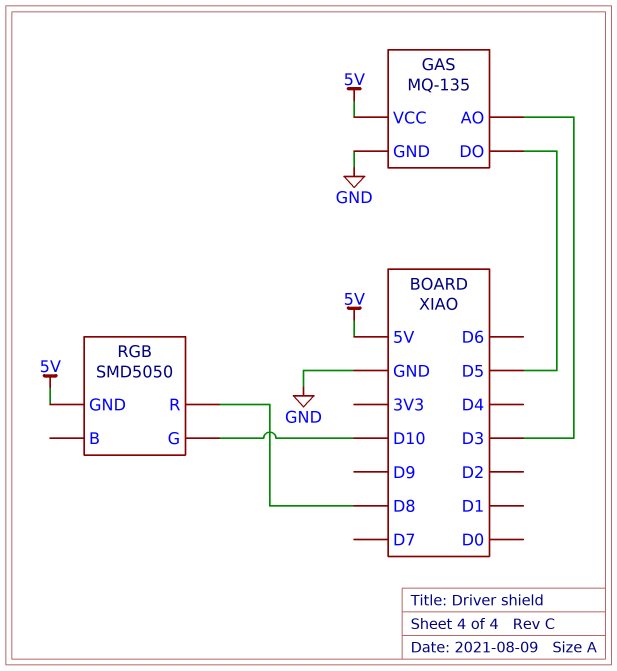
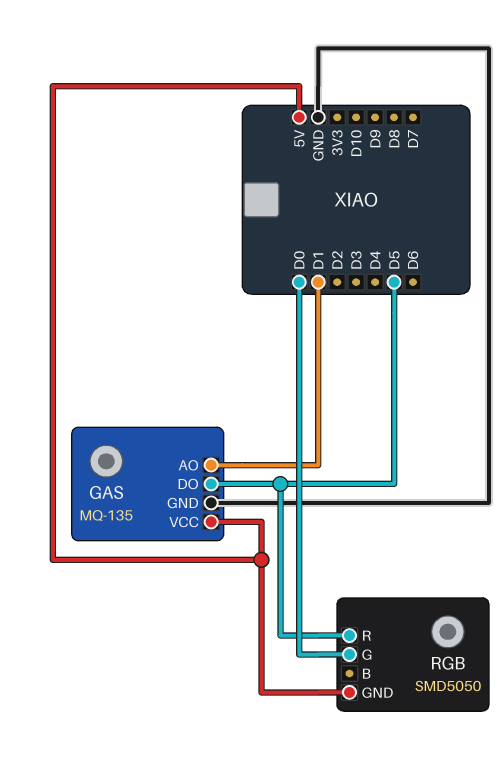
GAS pin AO: D3 -> D1
RGB pin G: D10 -> D0
RGB pin R: D8 -> D5

